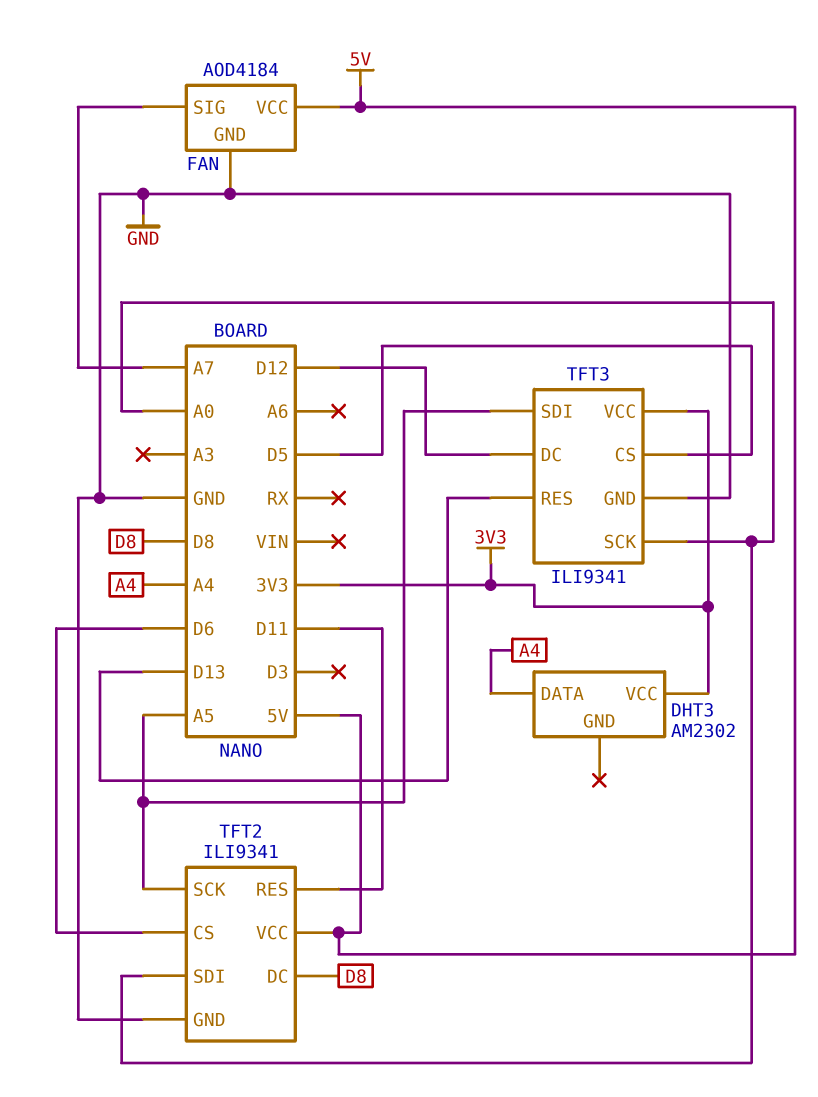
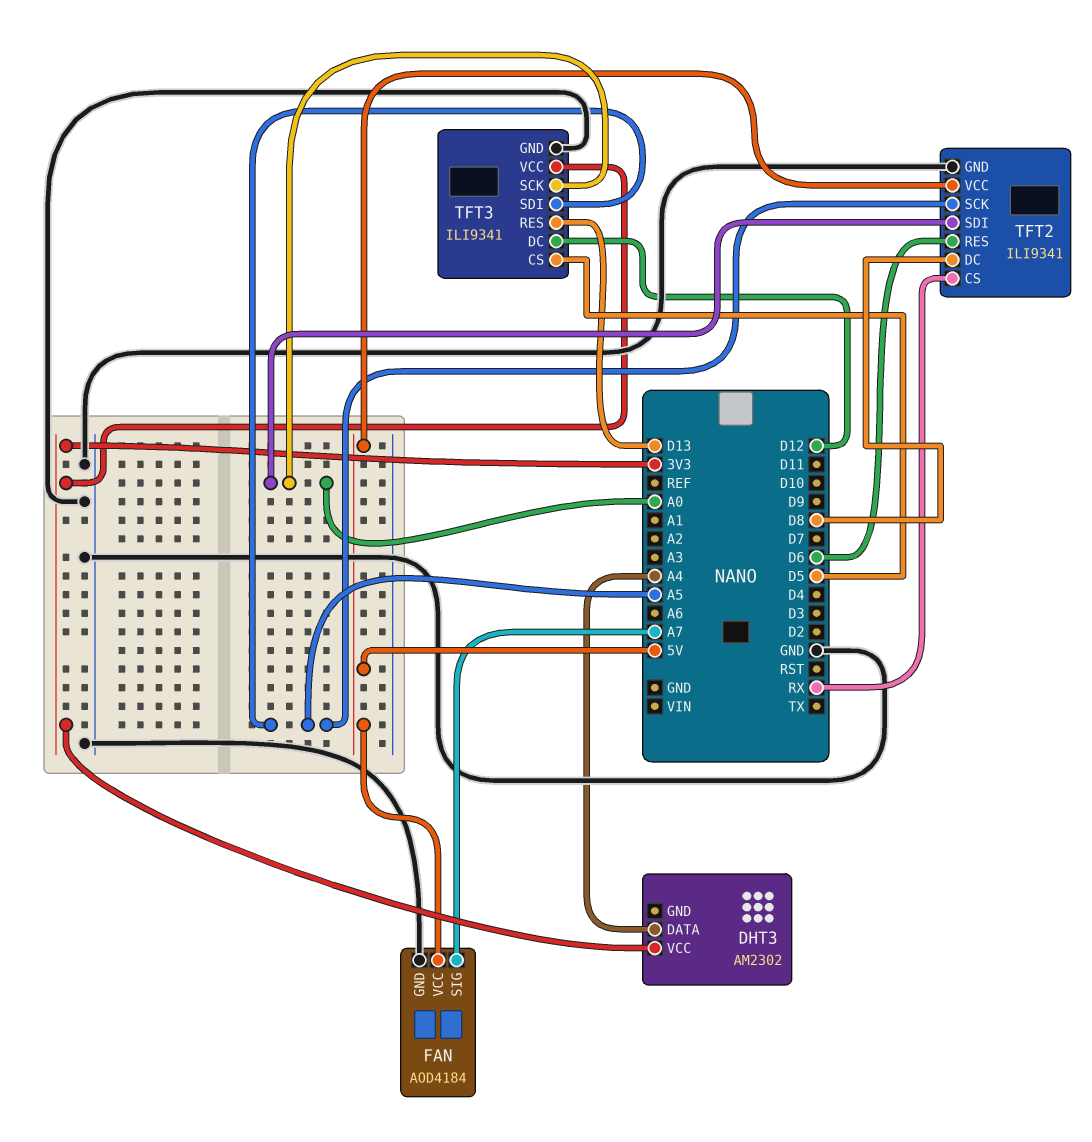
TFT2 pin CS: D6 -> RX
TFT2 pin RES: D11 -> D6

